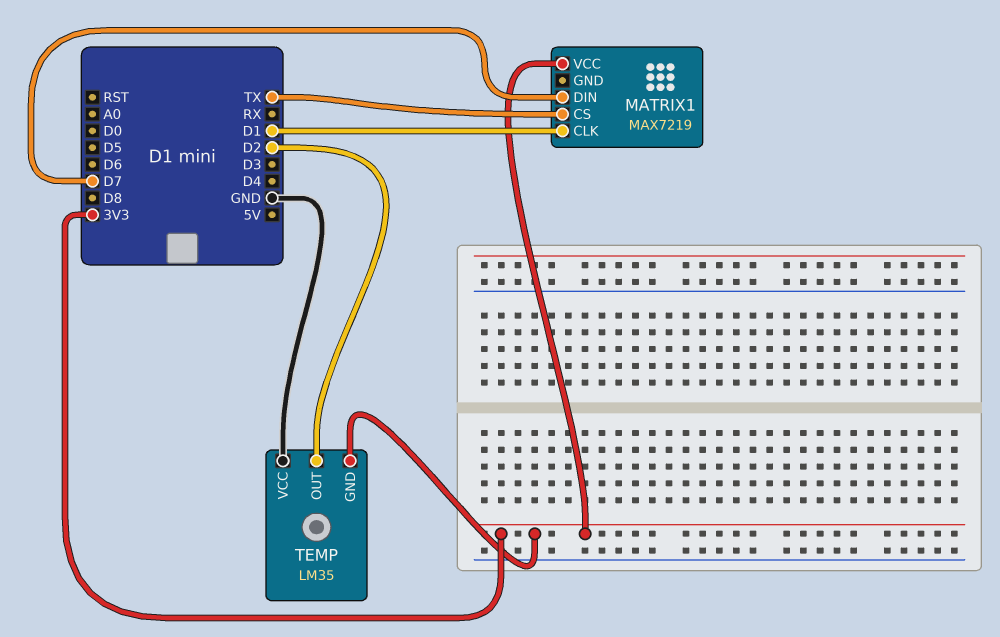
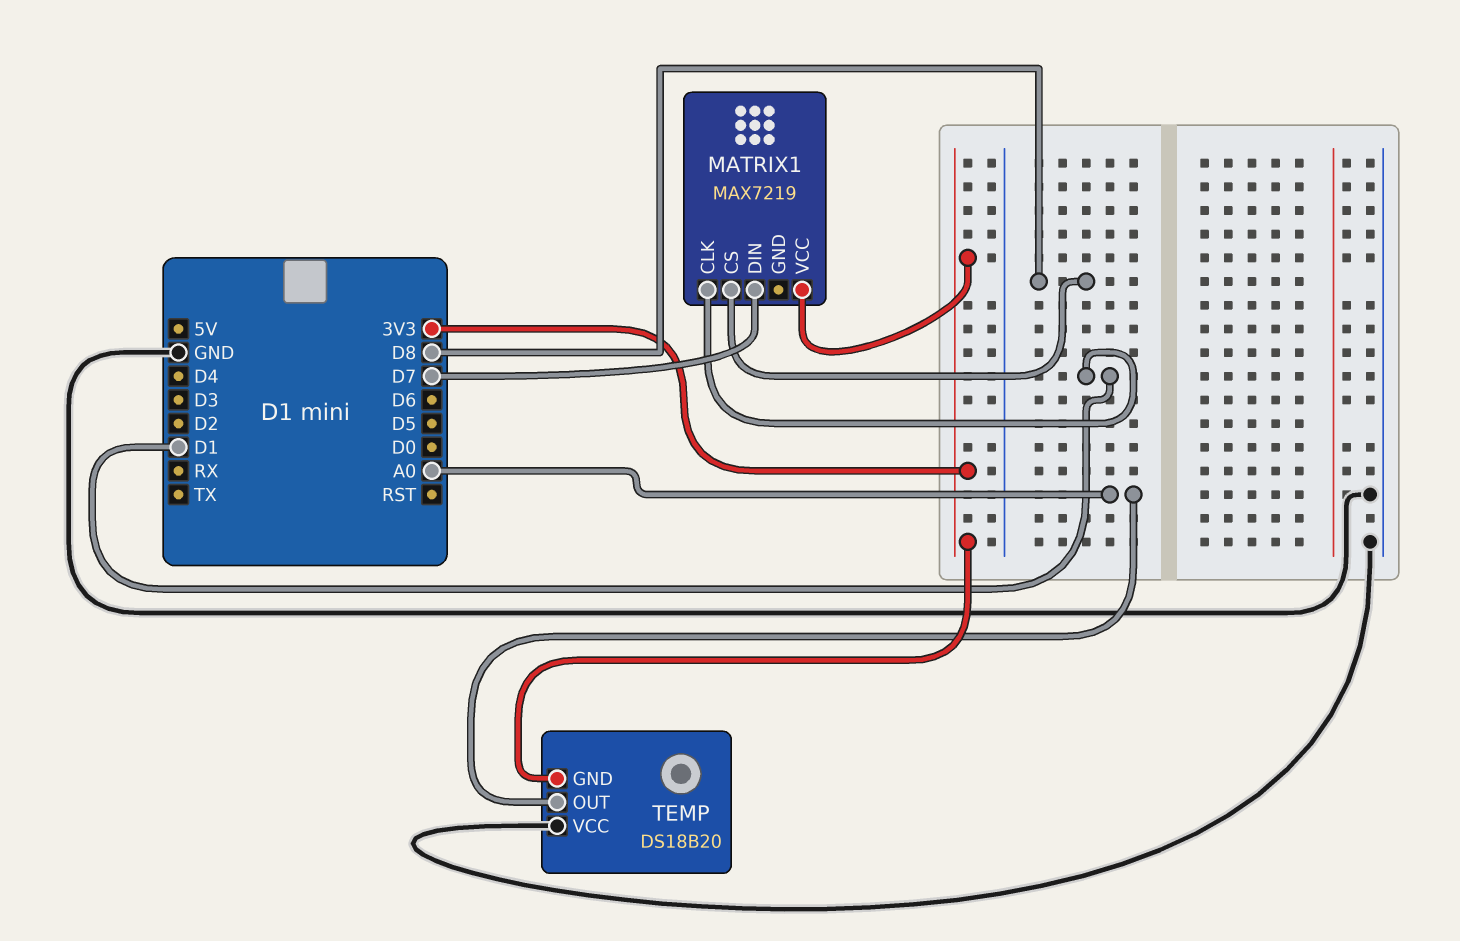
MATRIX1 pin CS: TX -> D8
TEMP: LM35 -> DS18B20
TEMP pin OUT: D2 -> A0

